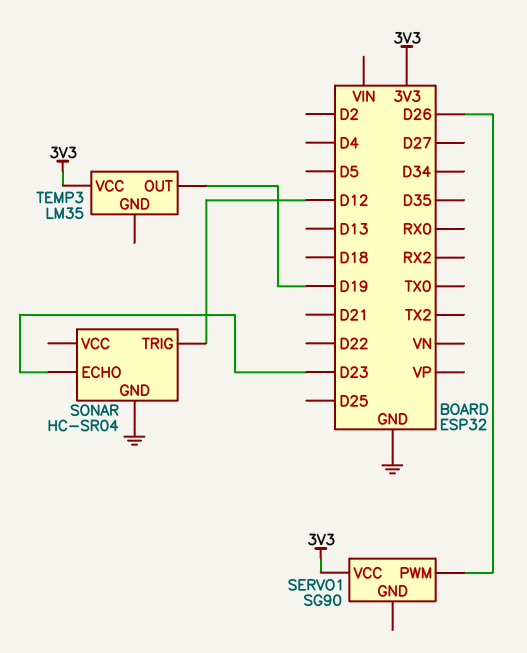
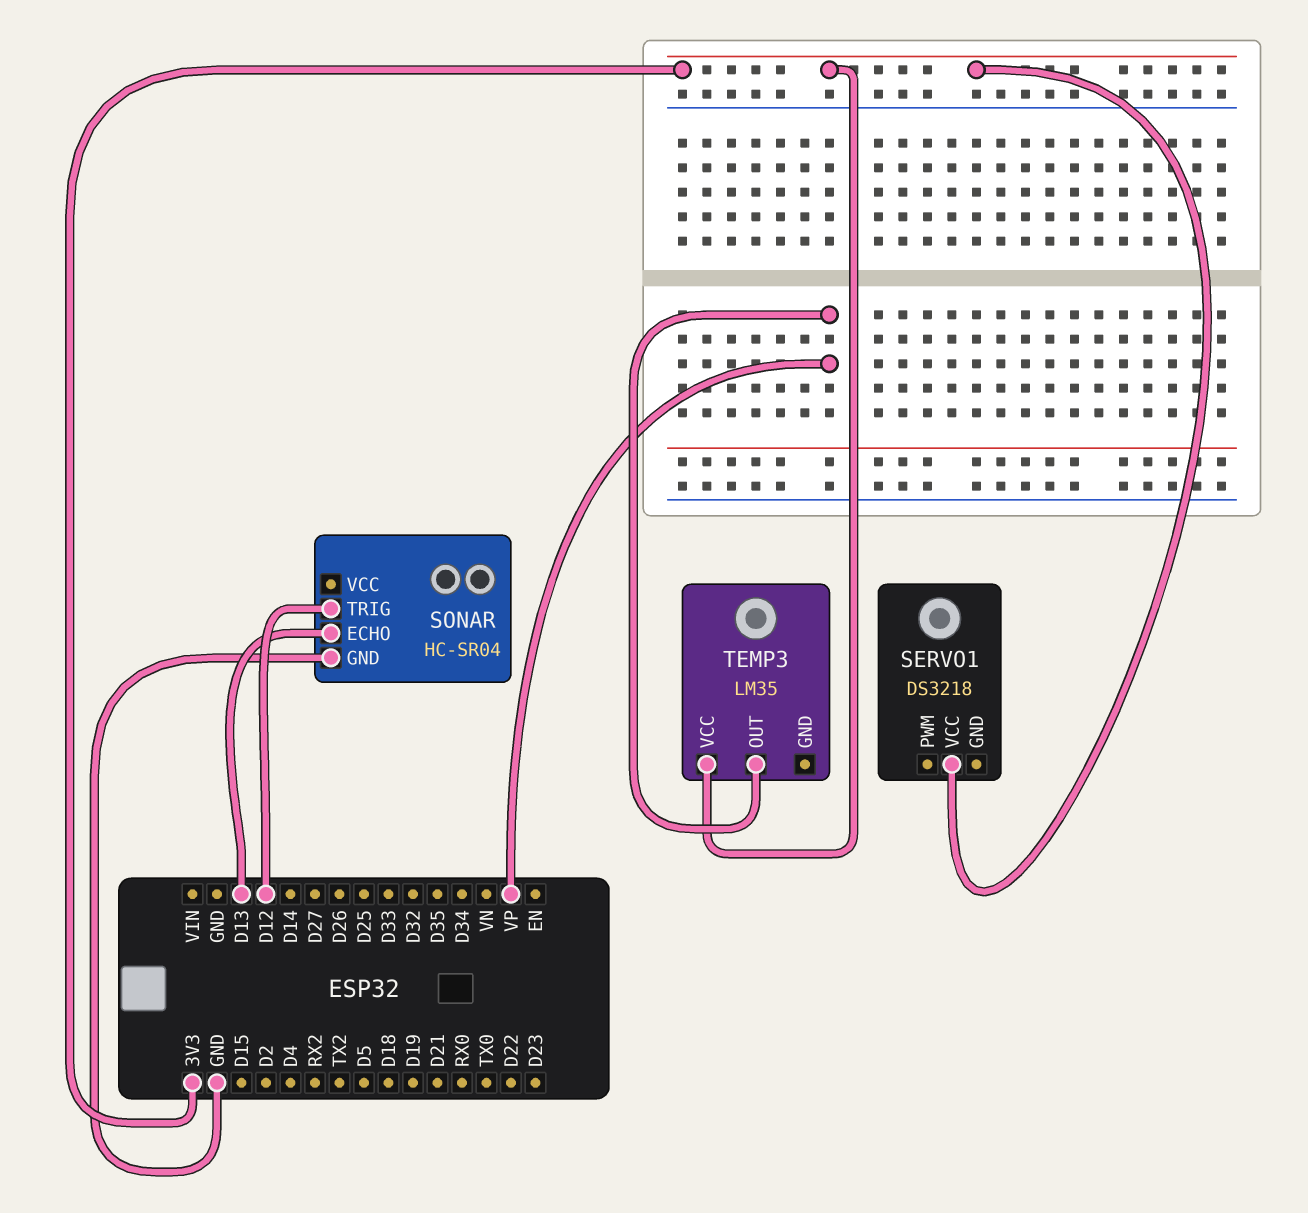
SERVO1: SG90 -> DS3218
SERVO1 pin PWM: D26 -> none
SONAR pin ECHO: D23 -> D13
TEMP3 pin OUT: D19 -> VP

